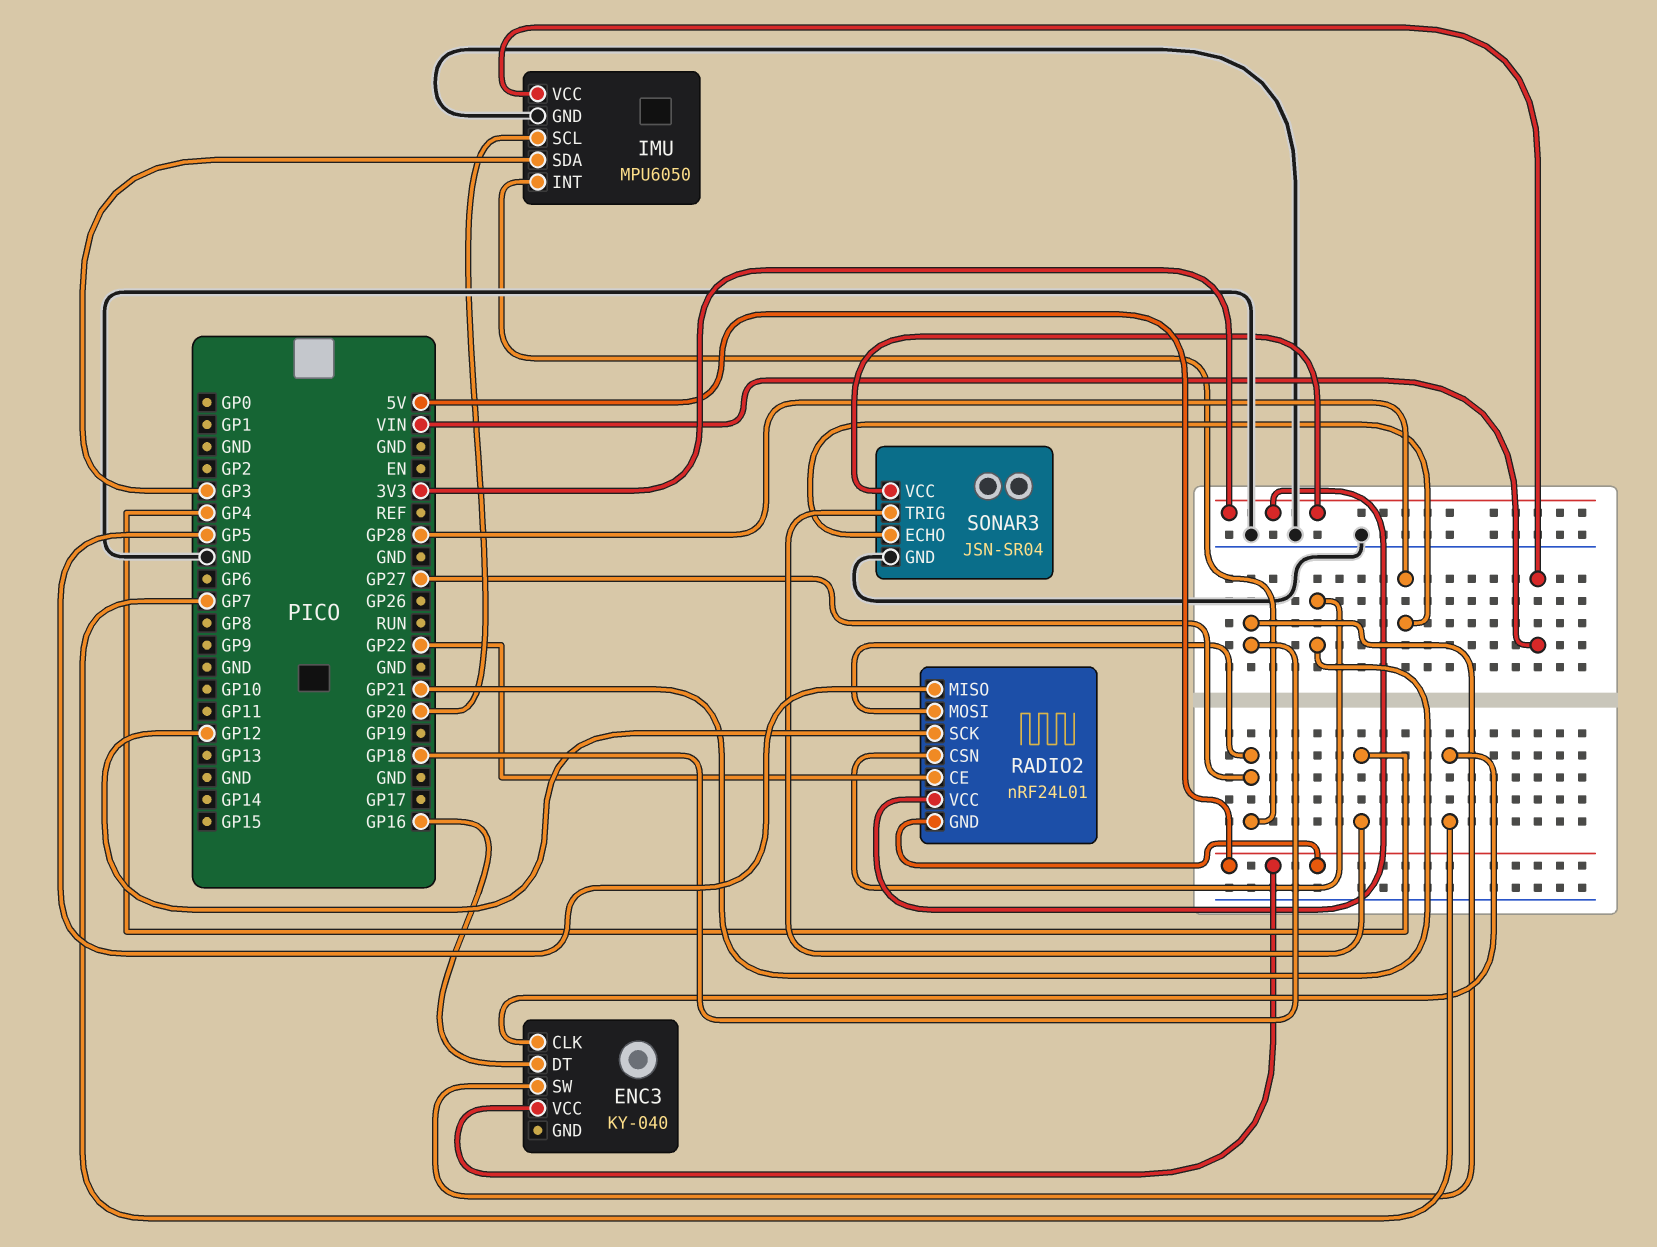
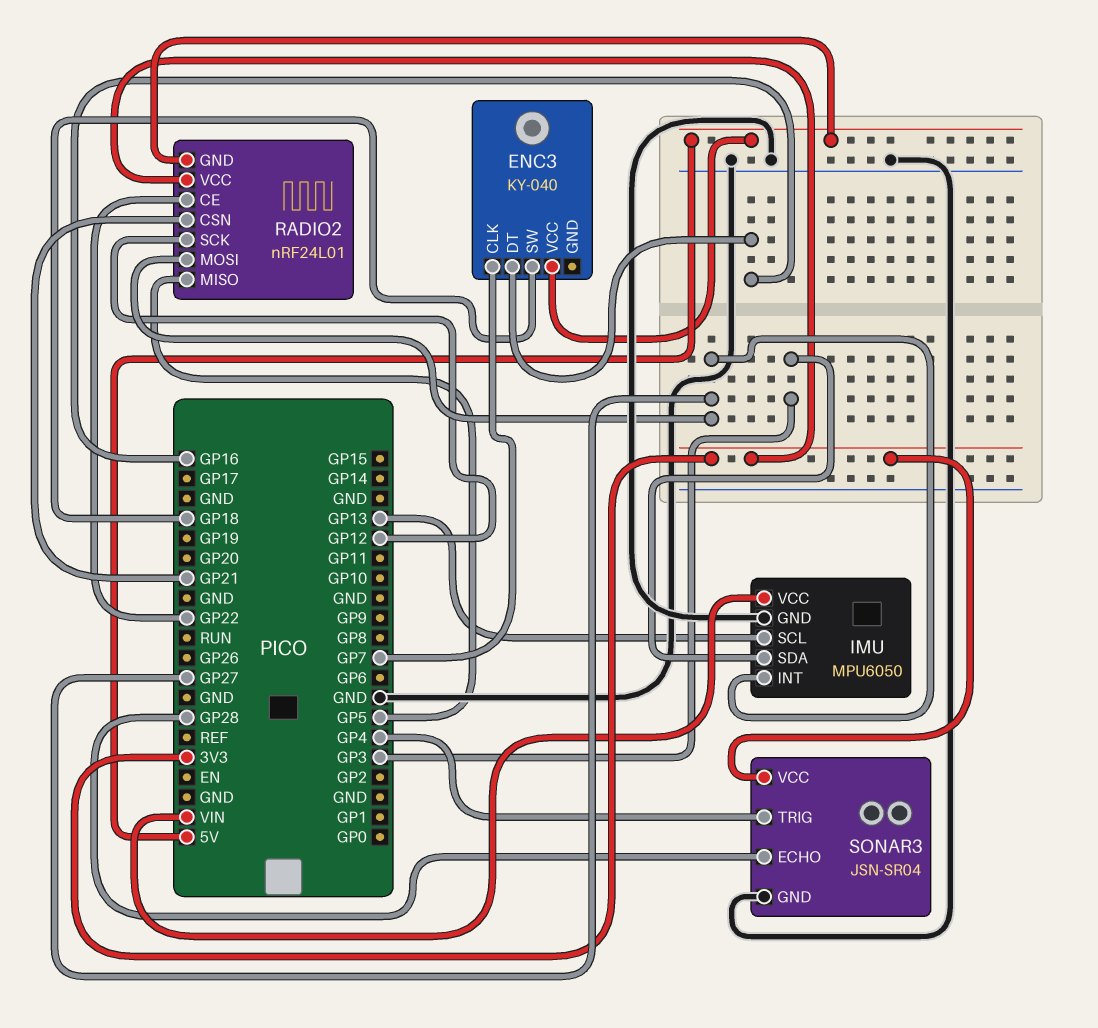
IMU pin SCL: GP20 -> GP13

